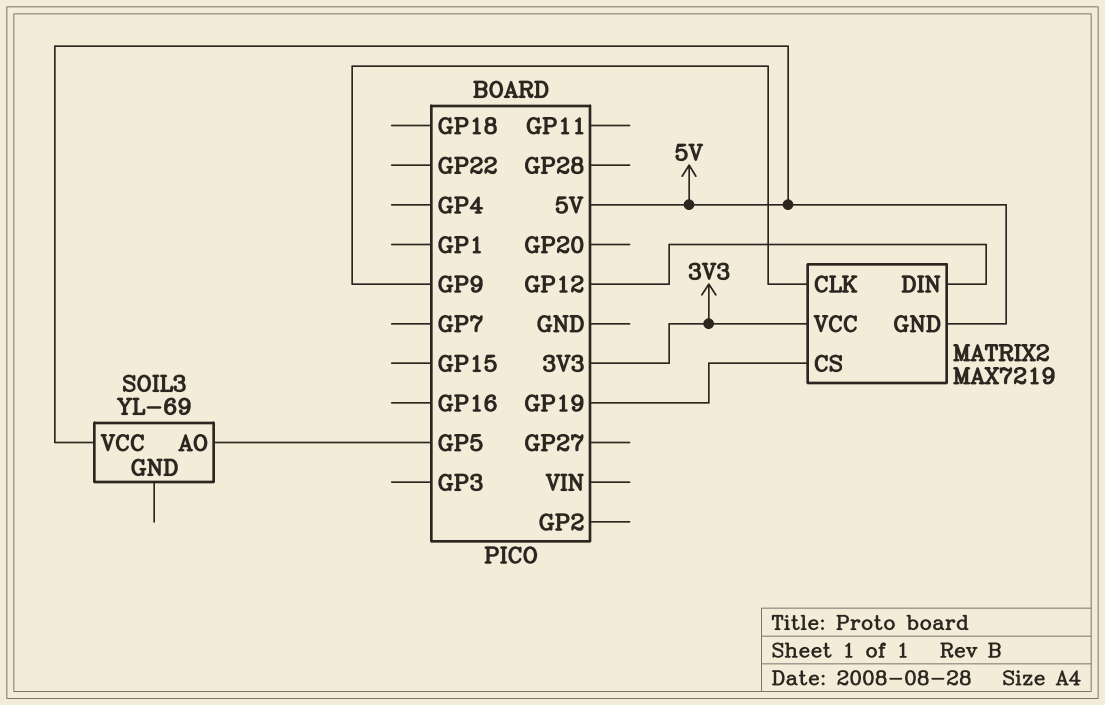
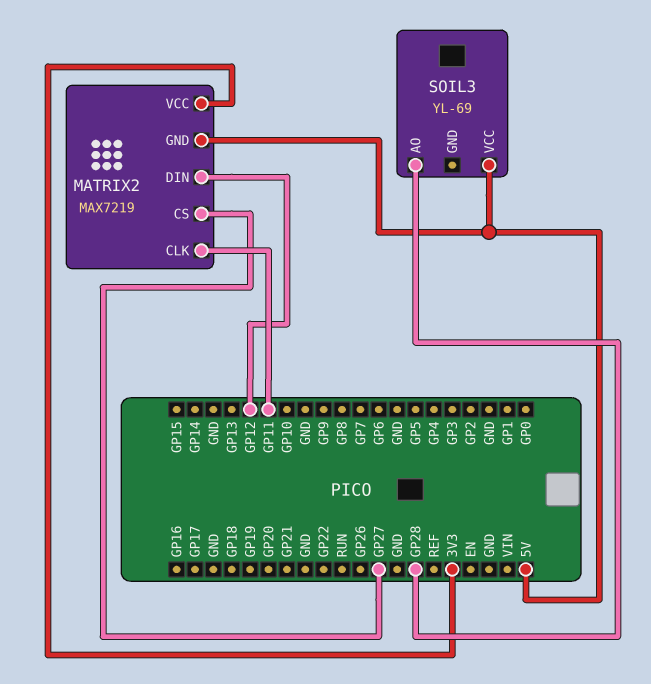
MATRIX2 pin CLK: GP9 -> GP11
MATRIX2 pin CS: GP19 -> GP27
SOIL3 pin AO: GP5 -> GP28

